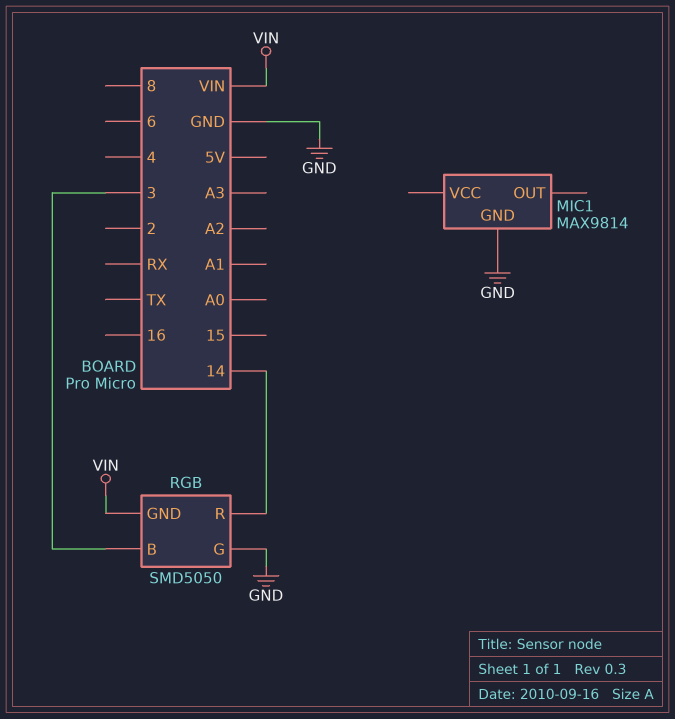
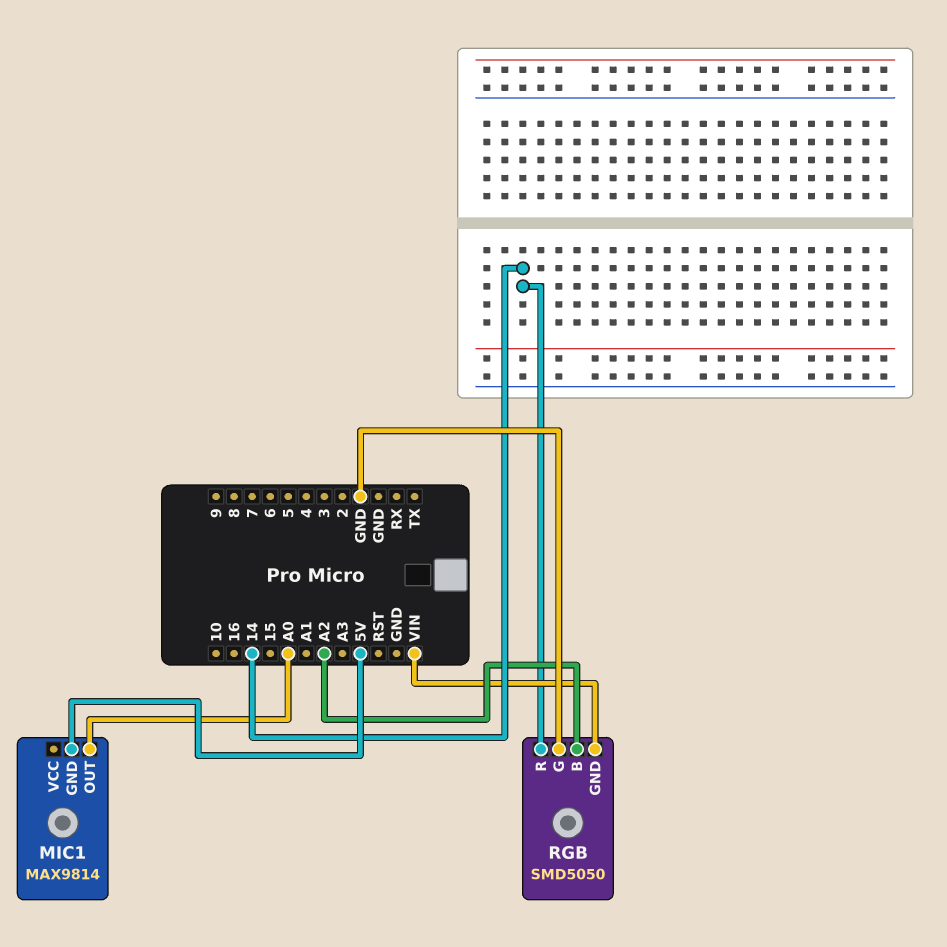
MIC1 pin GND: GND -> 5V
MIC1 pin OUT: none -> A0
RGB pin B: 3 -> A2

